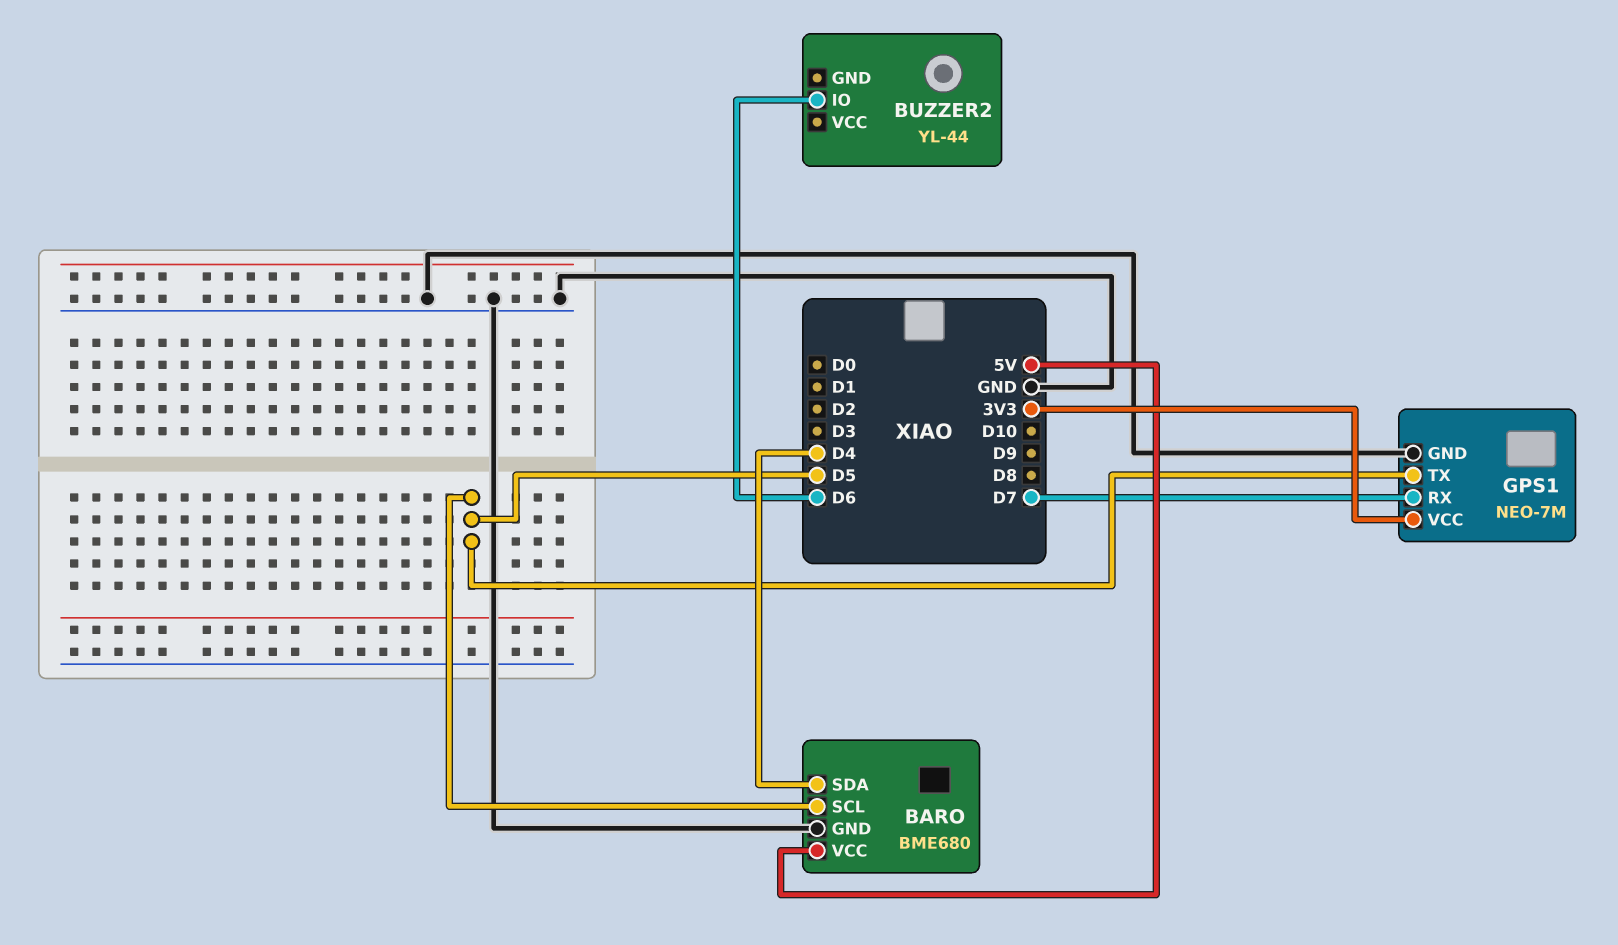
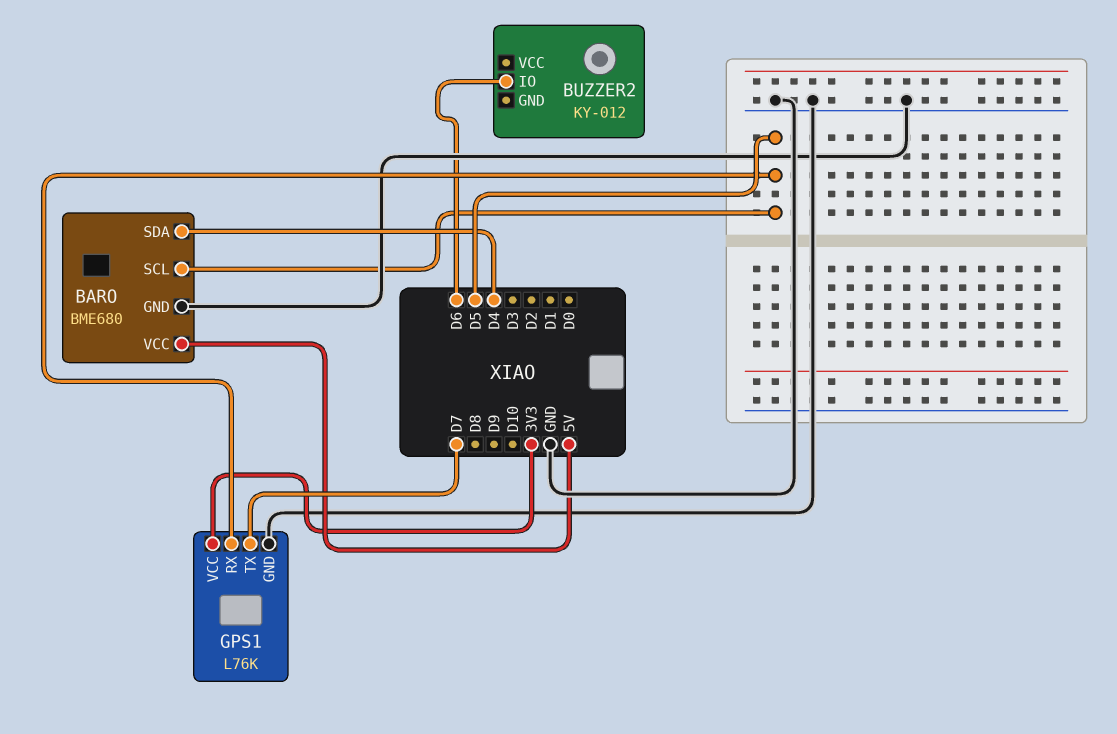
BUZZER2: YL-44 -> KY-012
GPS1: NEO-7M -> L76K
GPS1 pin RX: D7 -> D5
GPS1 pin TX: D5 -> D7

